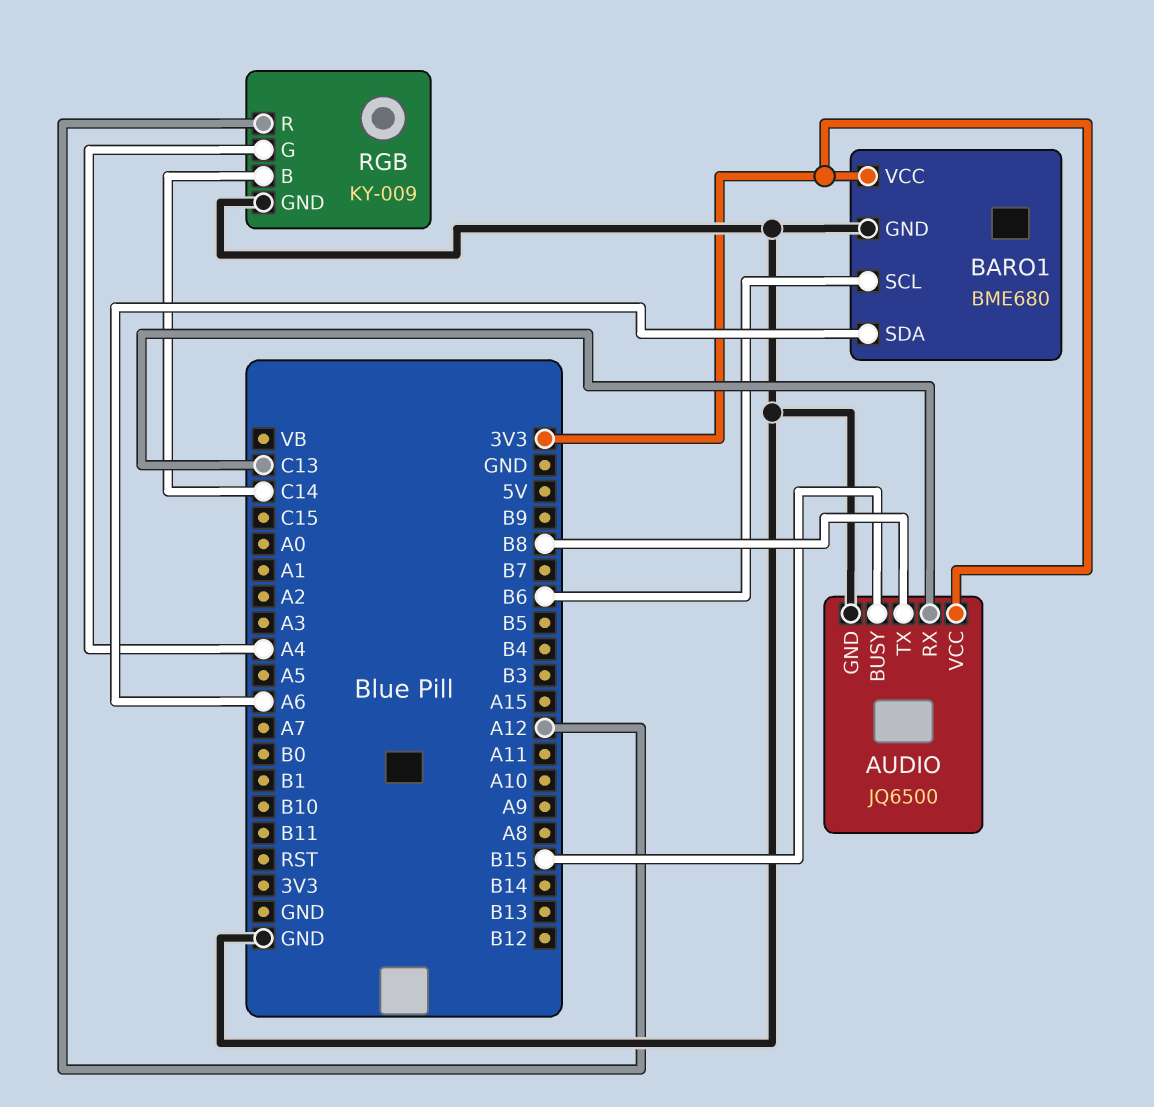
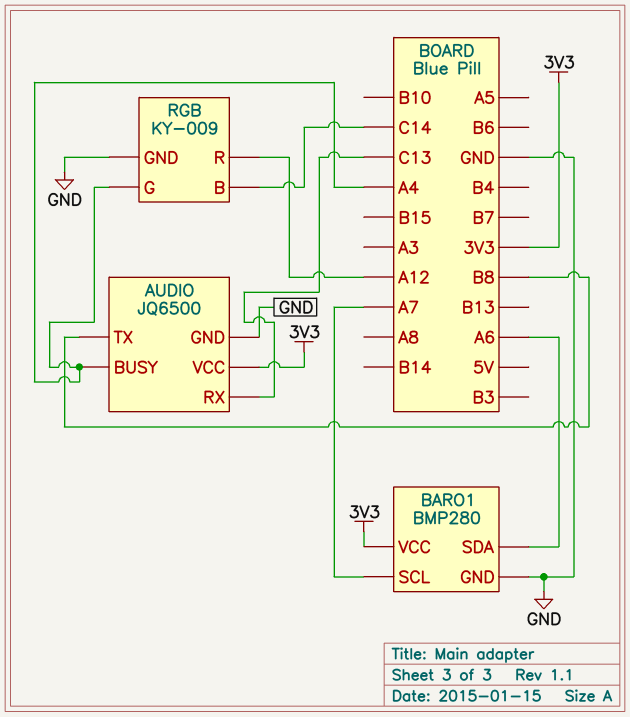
AUDIO pin BUSY: B15 -> A4
BARO1: BME680 -> BMP280
BARO1 pin SCL: B6 -> A7

